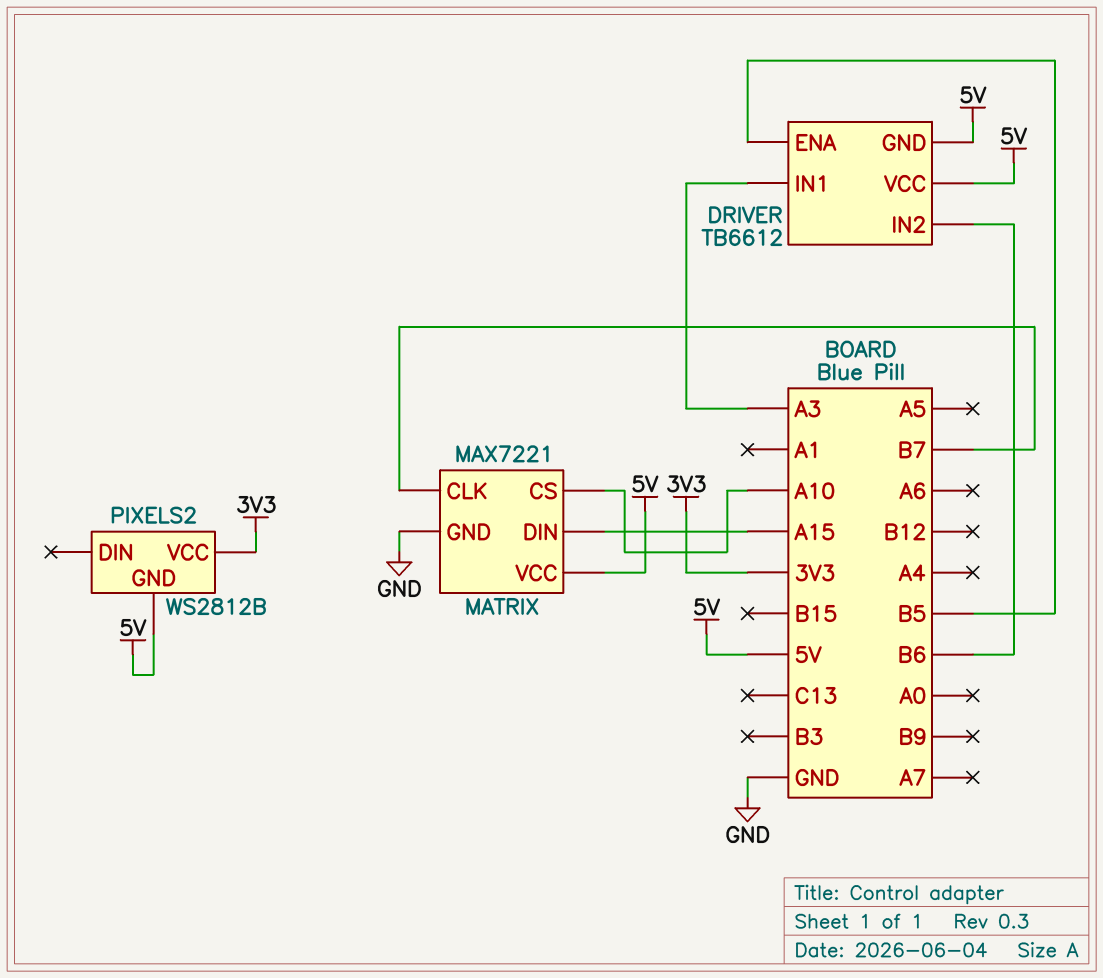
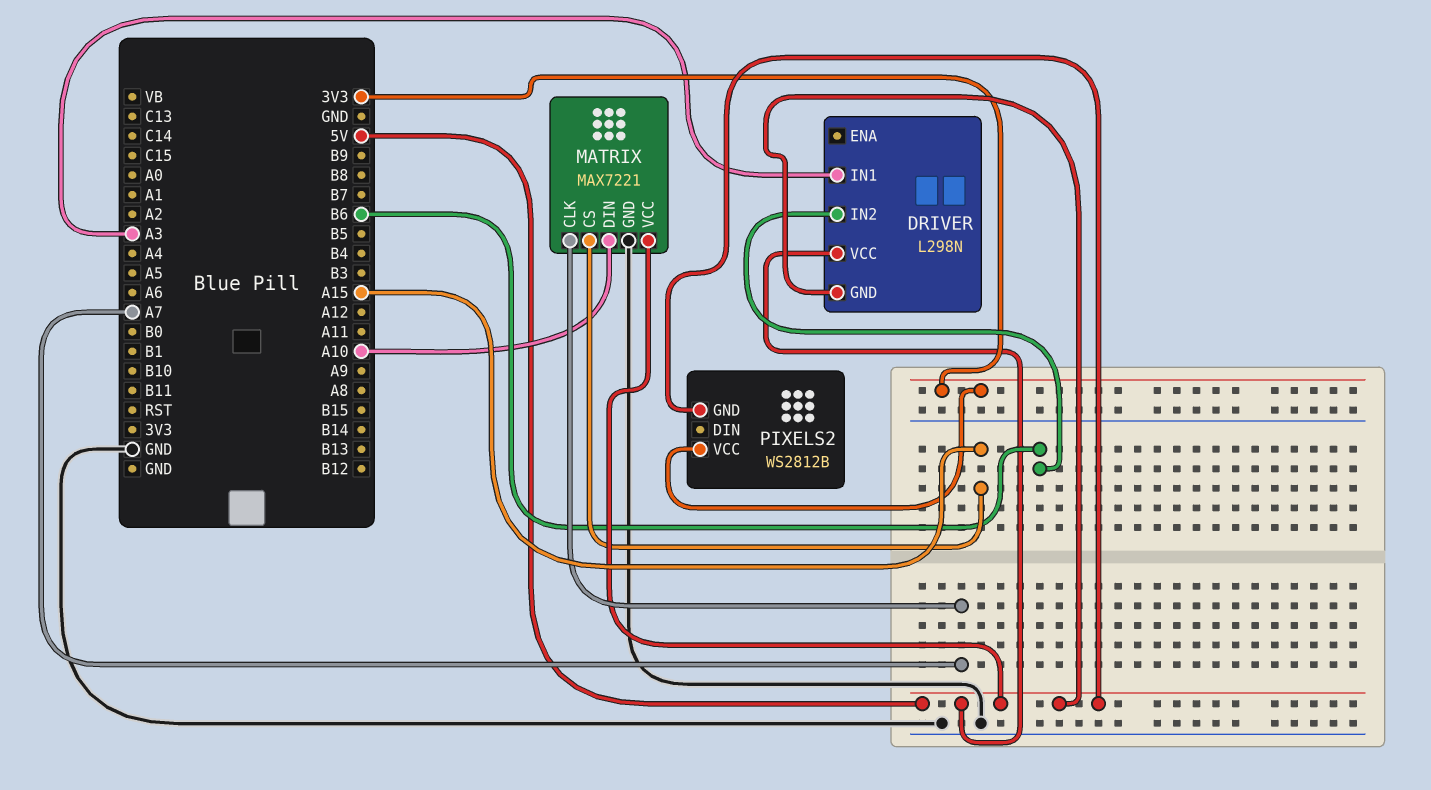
DRIVER: TB6612 -> L298N
DRIVER pin ENA: B5 -> none
MATRIX pin CLK: B7 -> A7
MATRIX pin CS: A10 -> A15
MATRIX pin DIN: A15 -> A10

